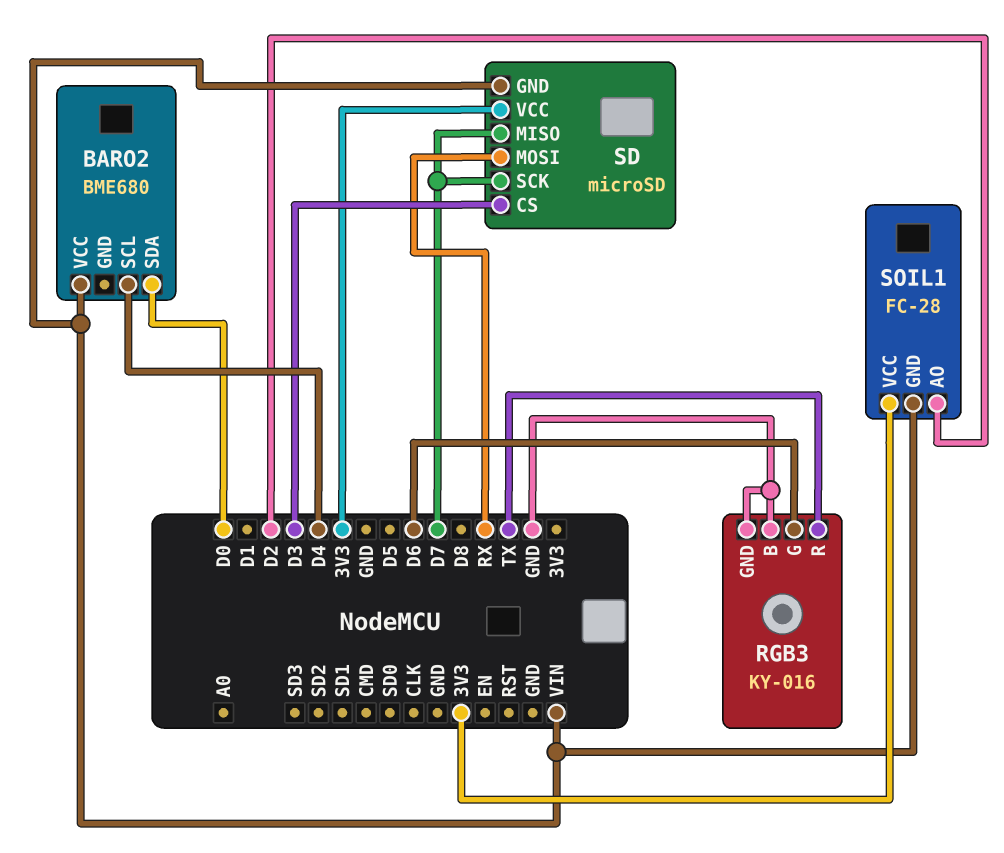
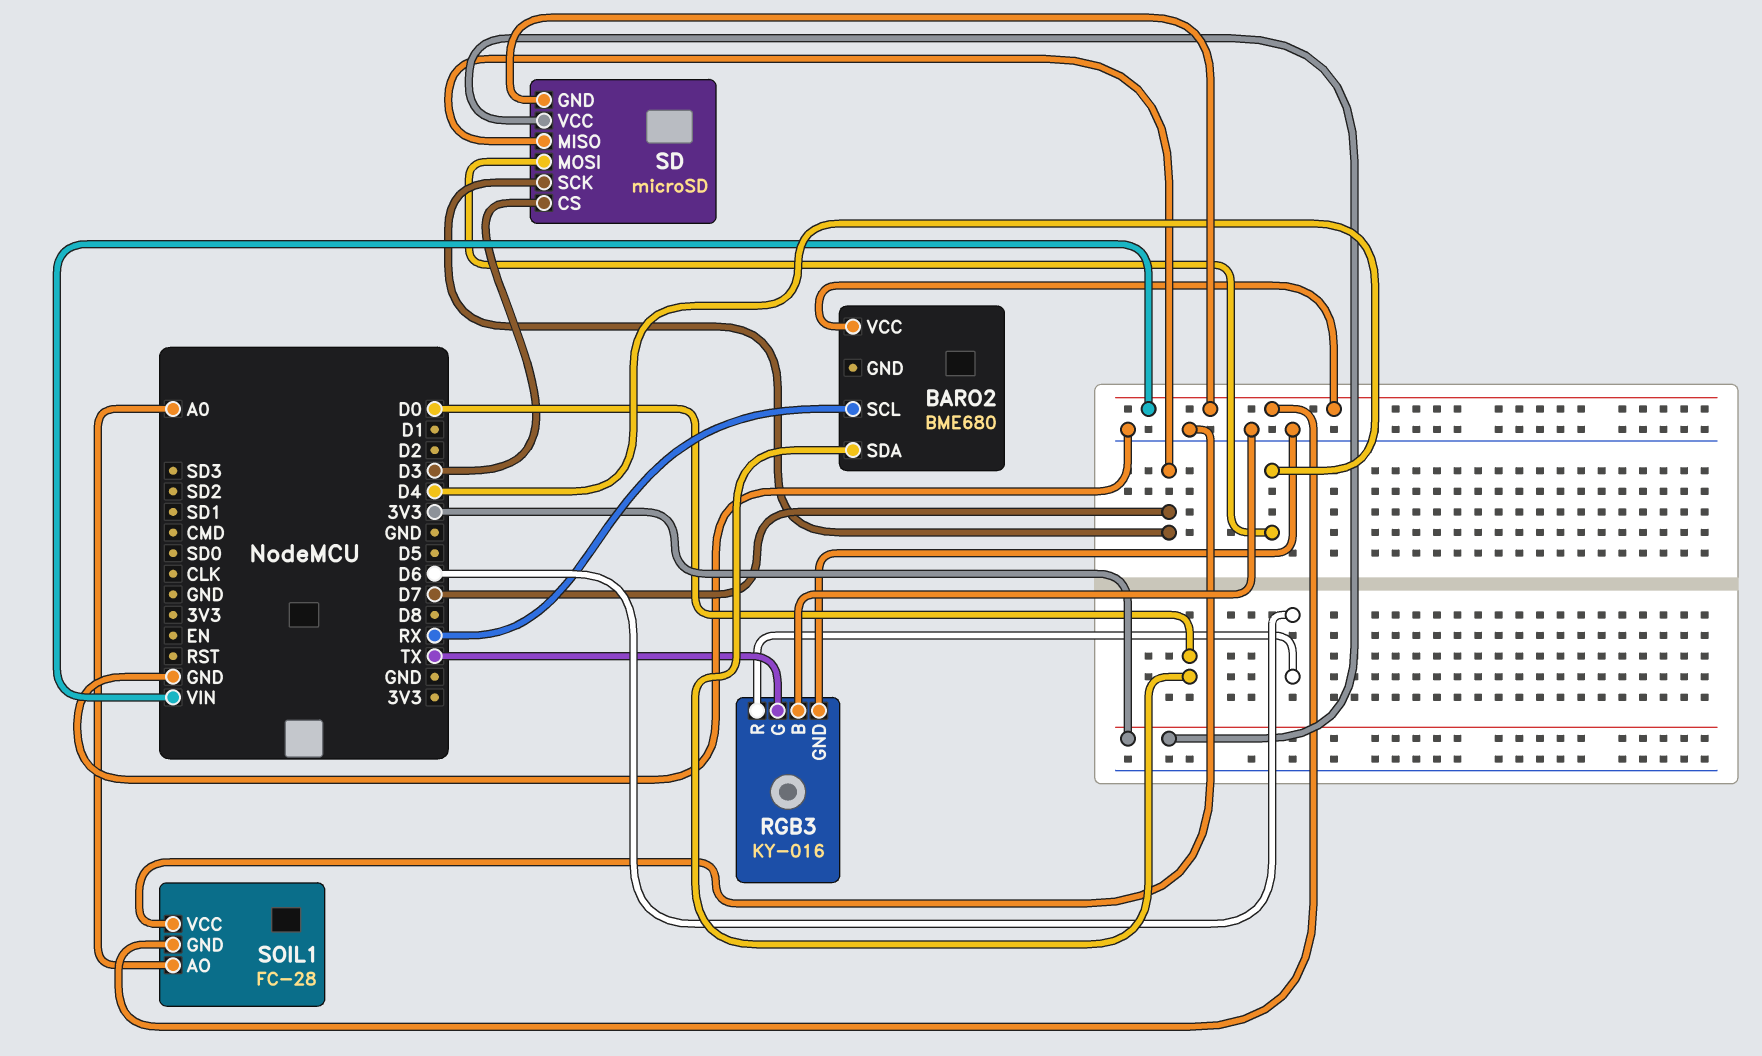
BARO2 pin SCL: D4 -> RX
RGB3 pin G: D6 -> TX
RGB3 pin R: TX -> D6
SD pin MOSI: RX -> D4
SOIL1 pin AO: D2 -> A0
SOIL1 pin VCC: 3V3 -> GND

